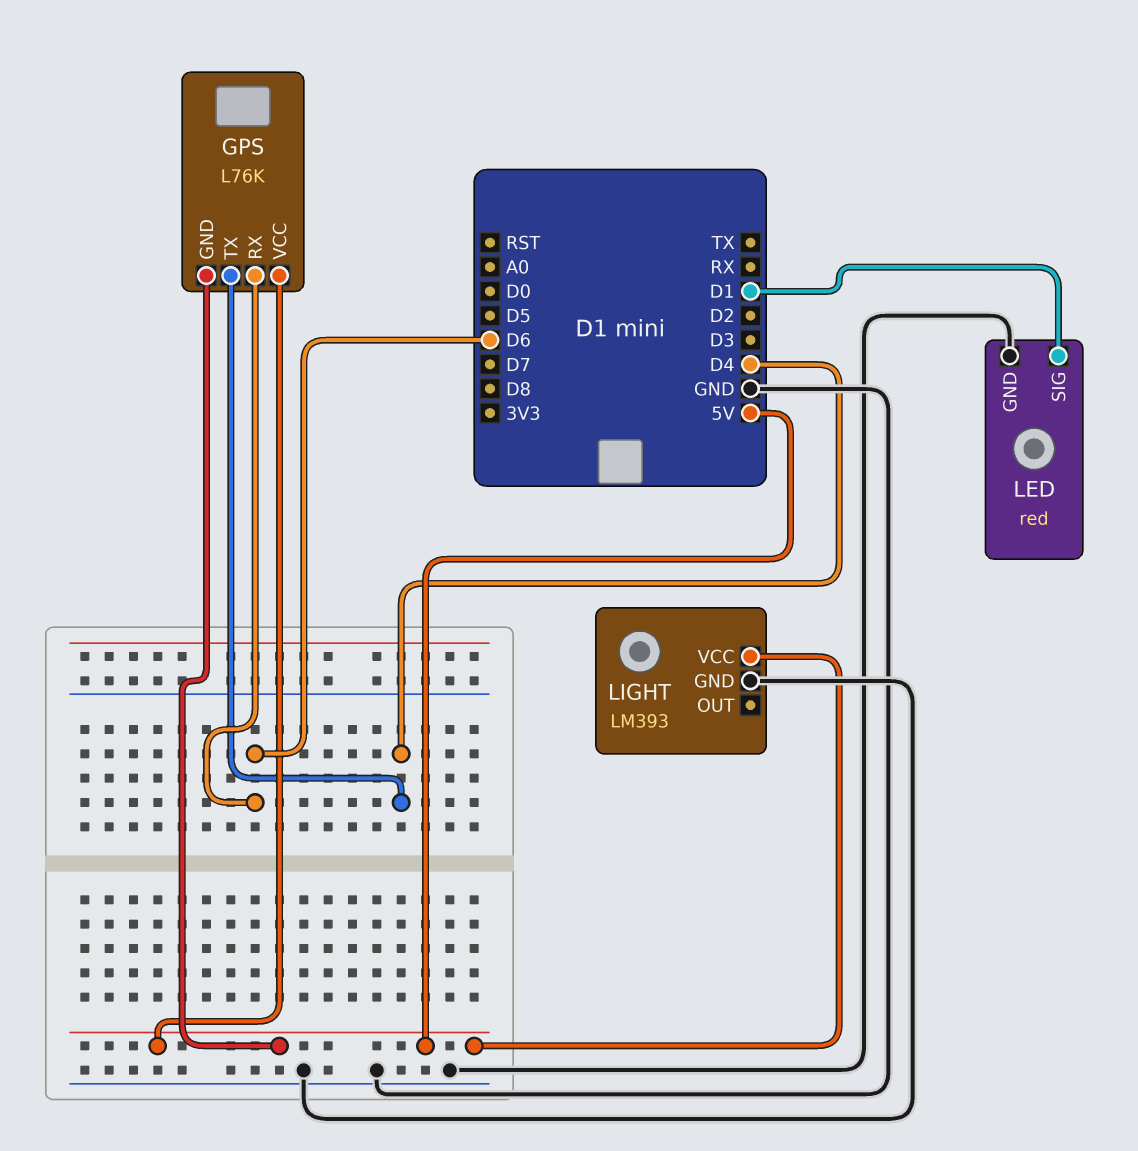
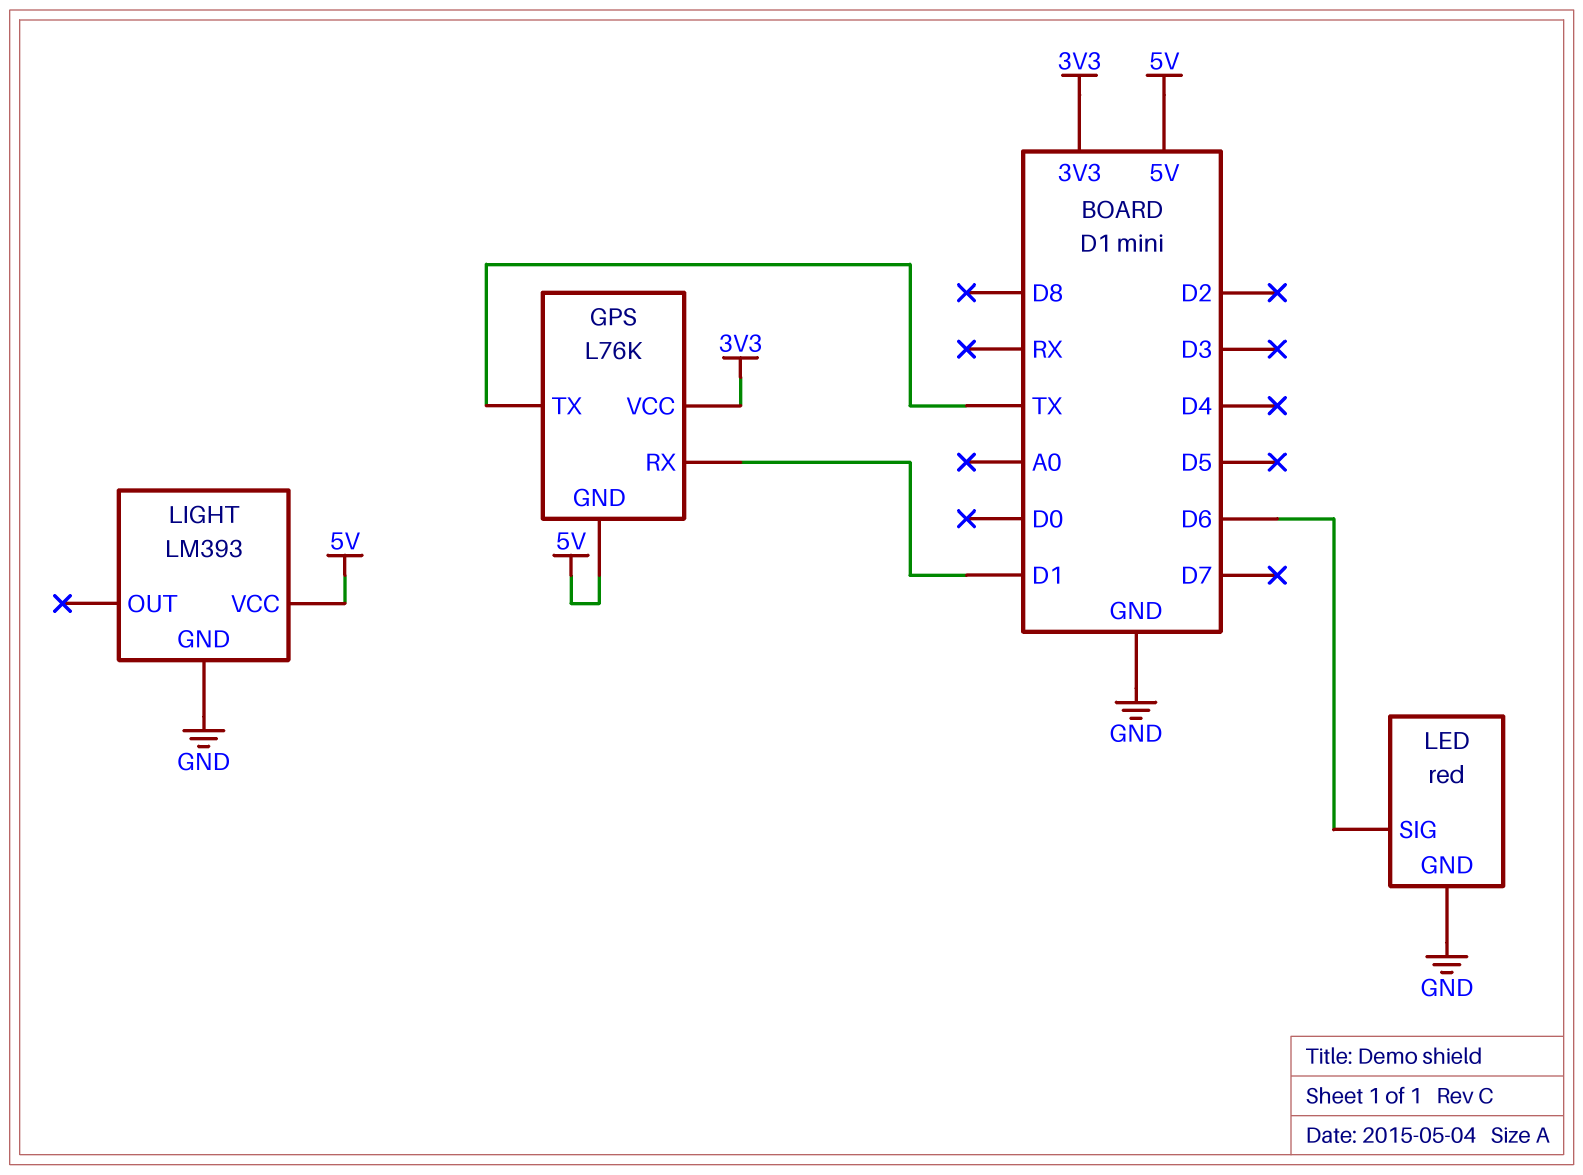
GPS pin RX: D6 -> D1
GPS pin TX: D4 -> TX
GPS pin VCC: 5V -> 3V3
LED pin SIG: D1 -> D6

